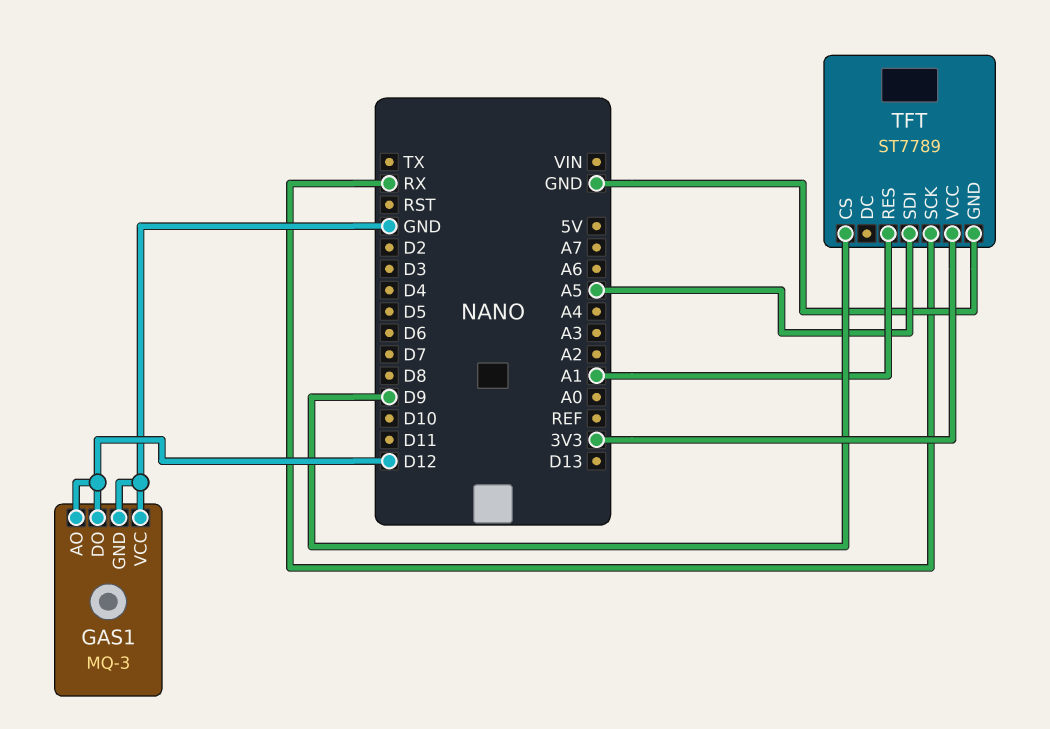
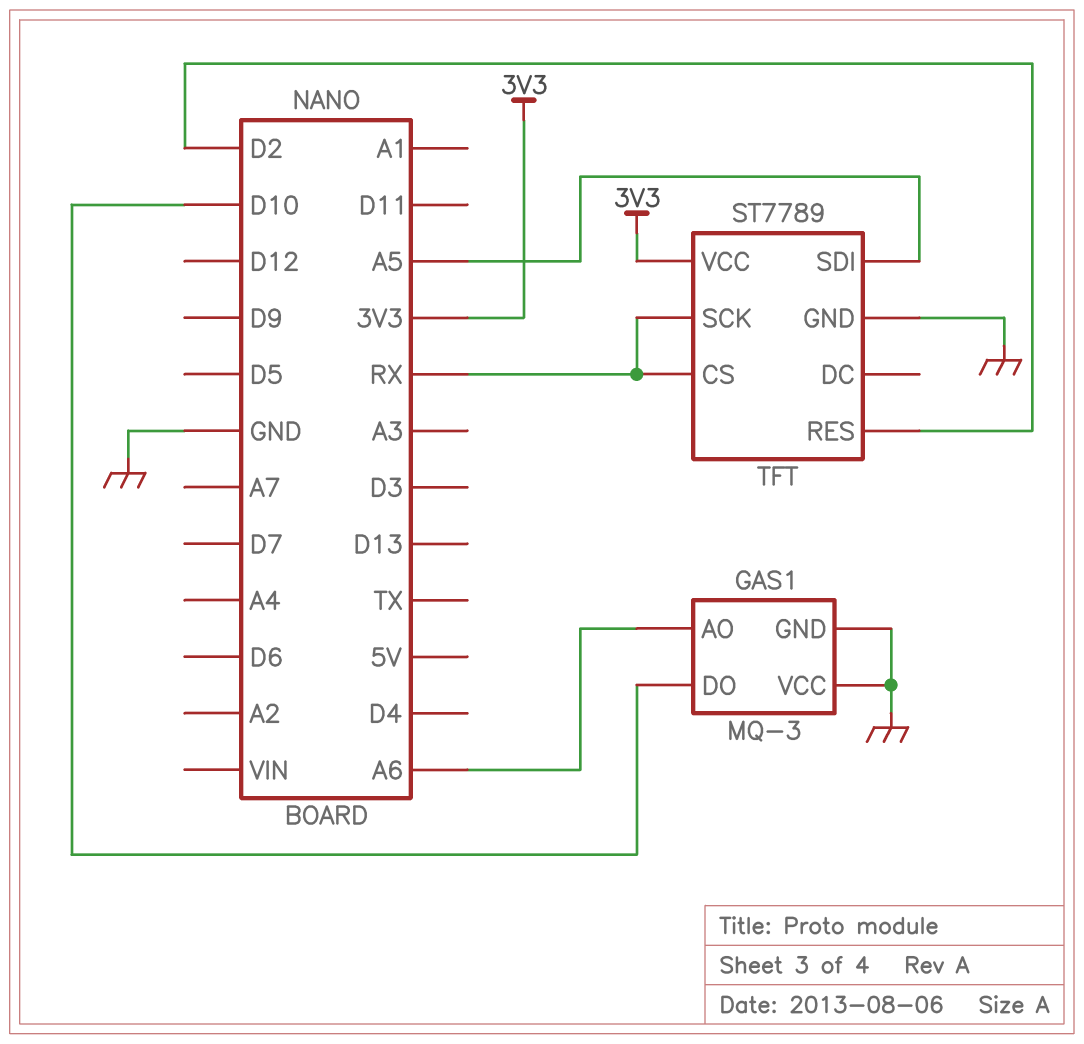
GAS1 pin AO: D12 -> A6
GAS1 pin DO: D12 -> D10
TFT pin CS: D9 -> RX
TFT pin RES: A1 -> D2

